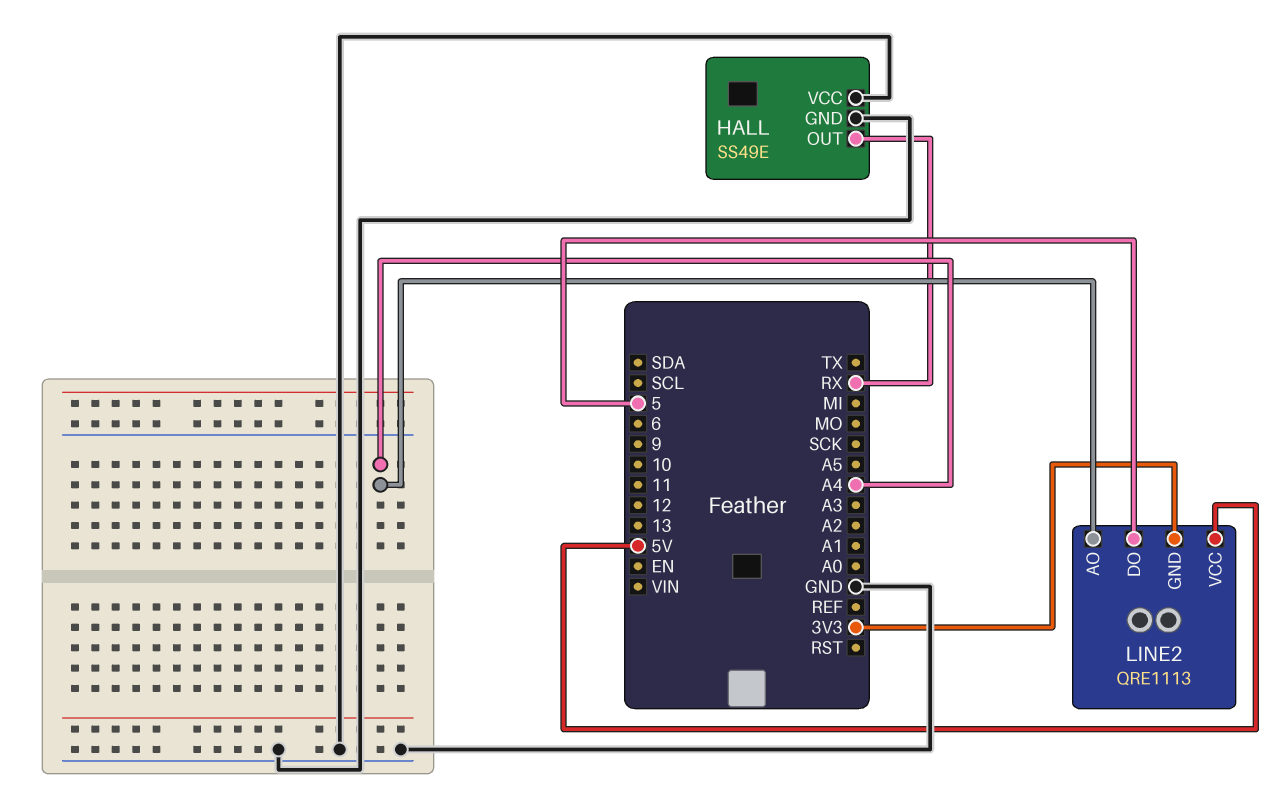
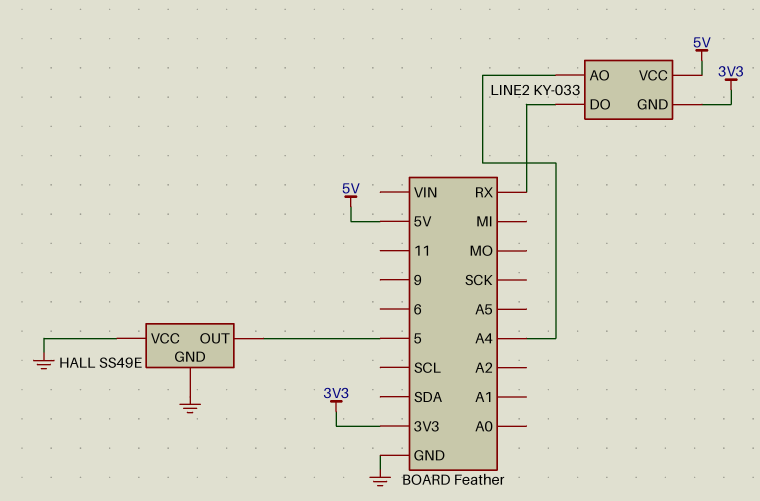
HALL pin OUT: RX -> 5
LINE2: QRE1113 -> KY-033
LINE2 pin DO: 5 -> RX

